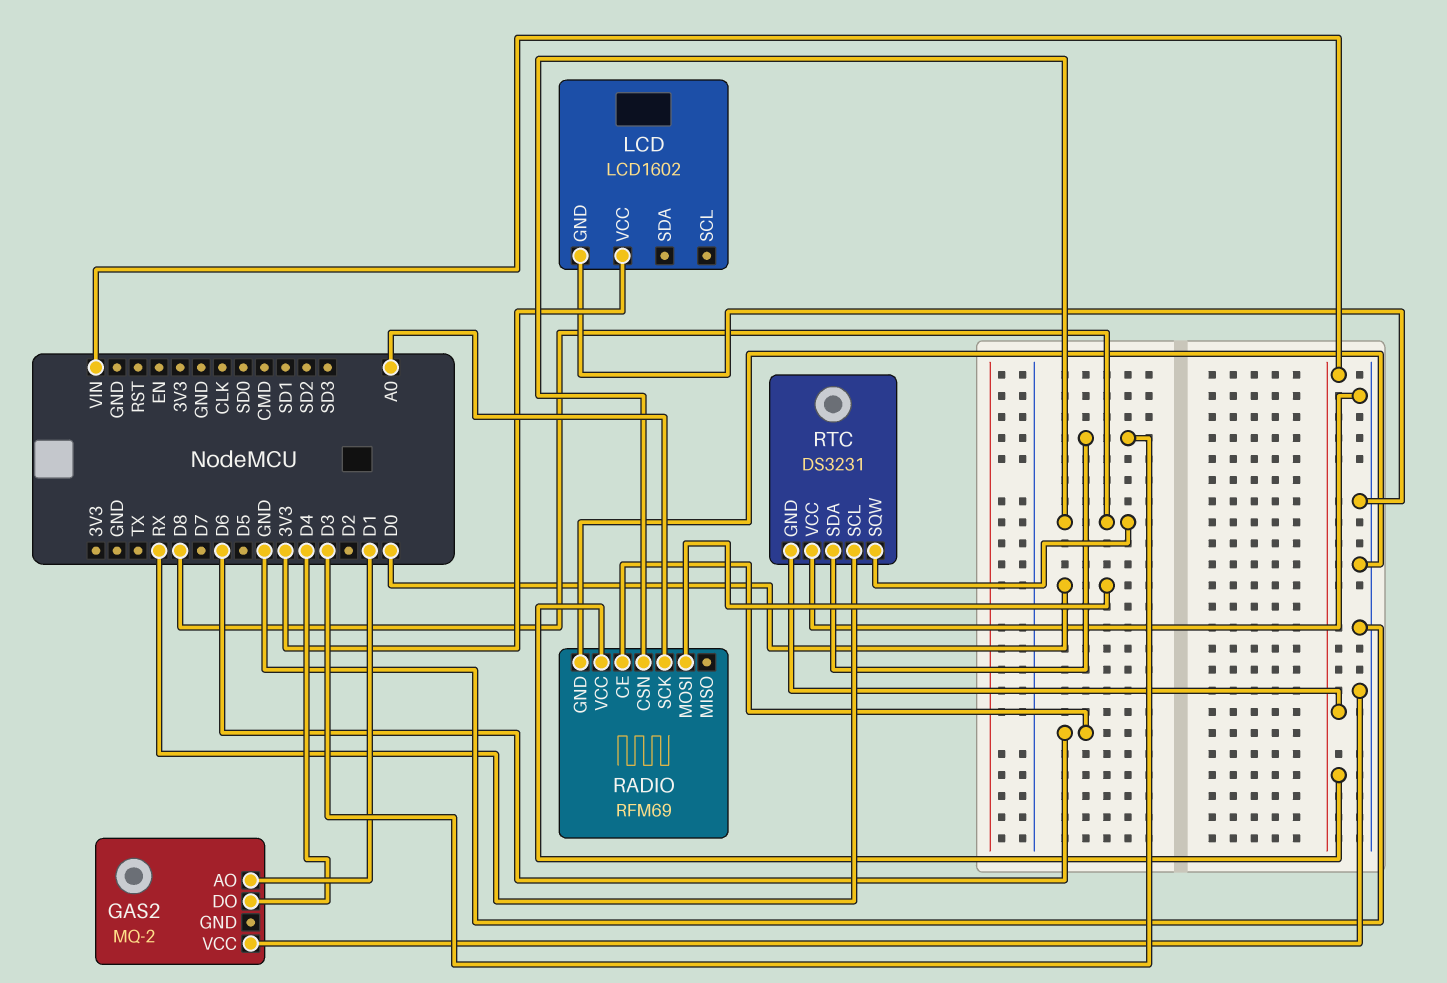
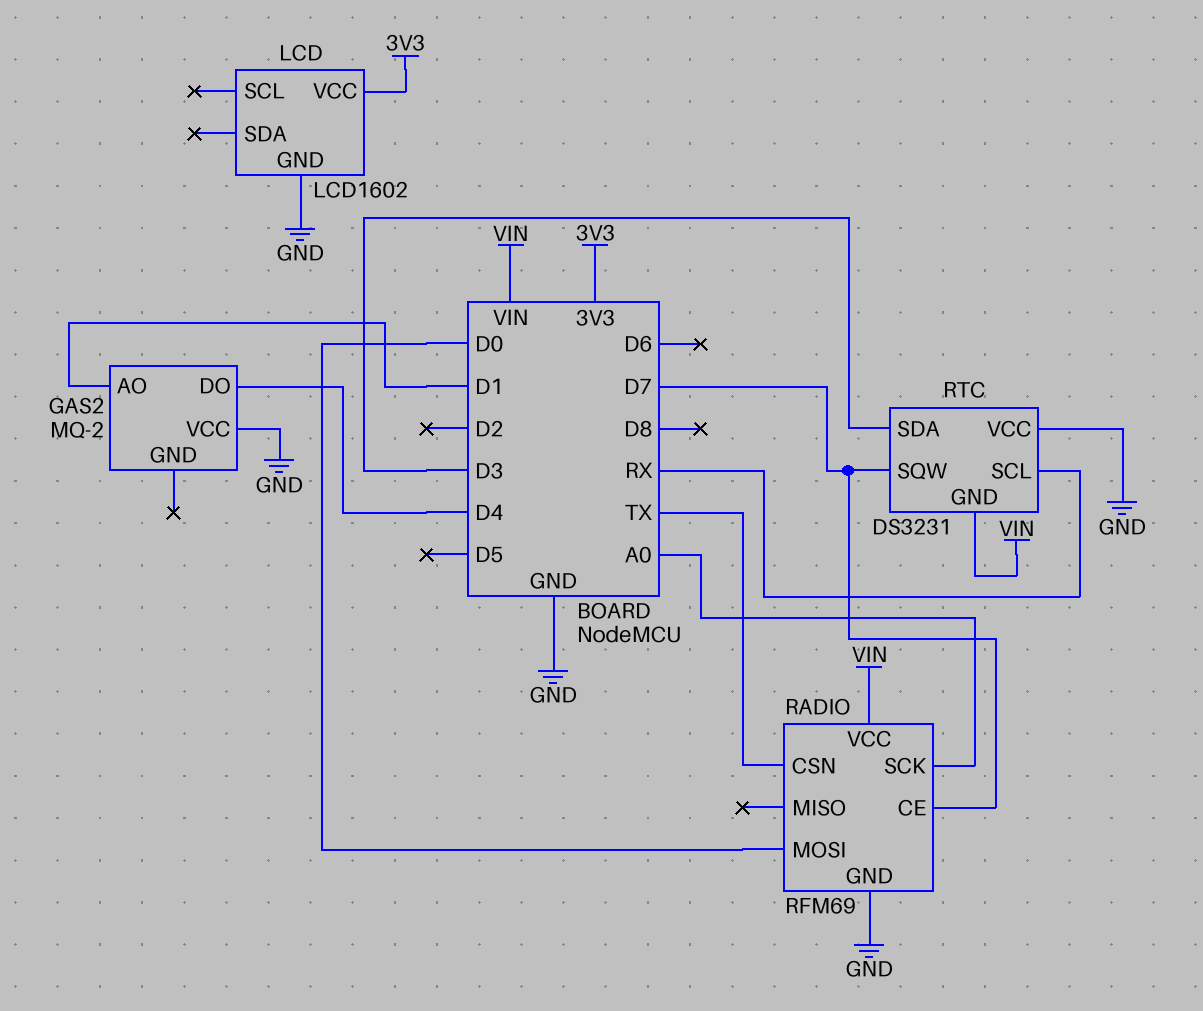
RADIO pin CE: D6 -> D7
RADIO pin CSN: D8 -> TX
RTC pin SQW: D8 -> D7

